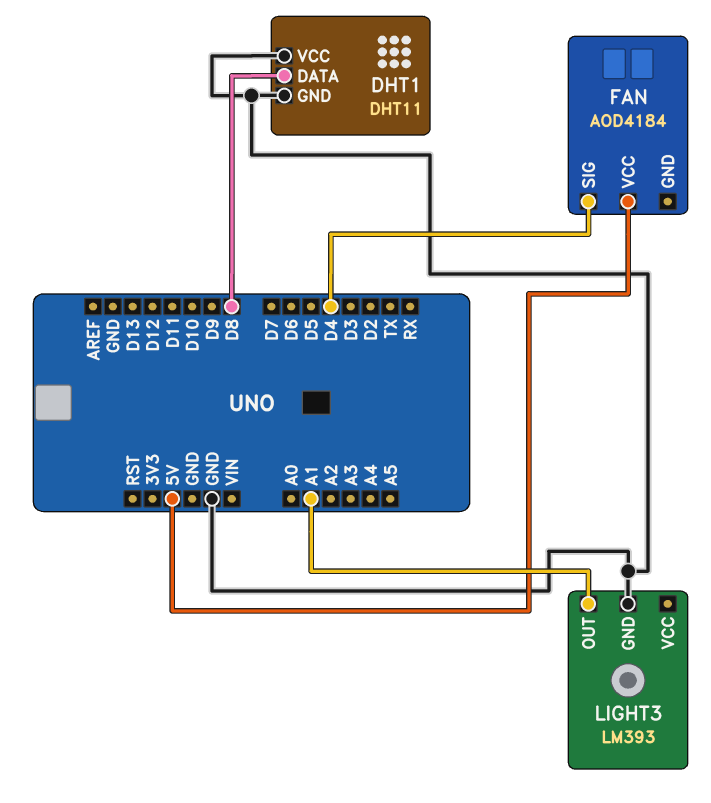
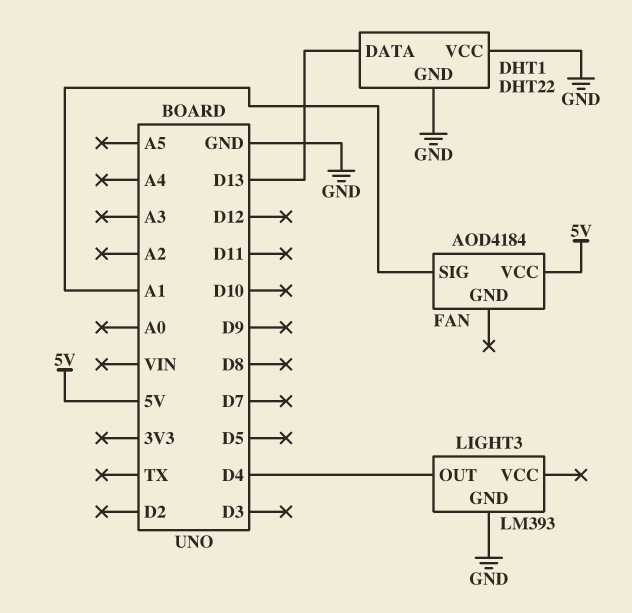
DHT1: DHT11 -> DHT22
DHT1 pin DATA: D8 -> D13
FAN pin SIG: D4 -> A1
LIGHT3 pin OUT: A1 -> D4

